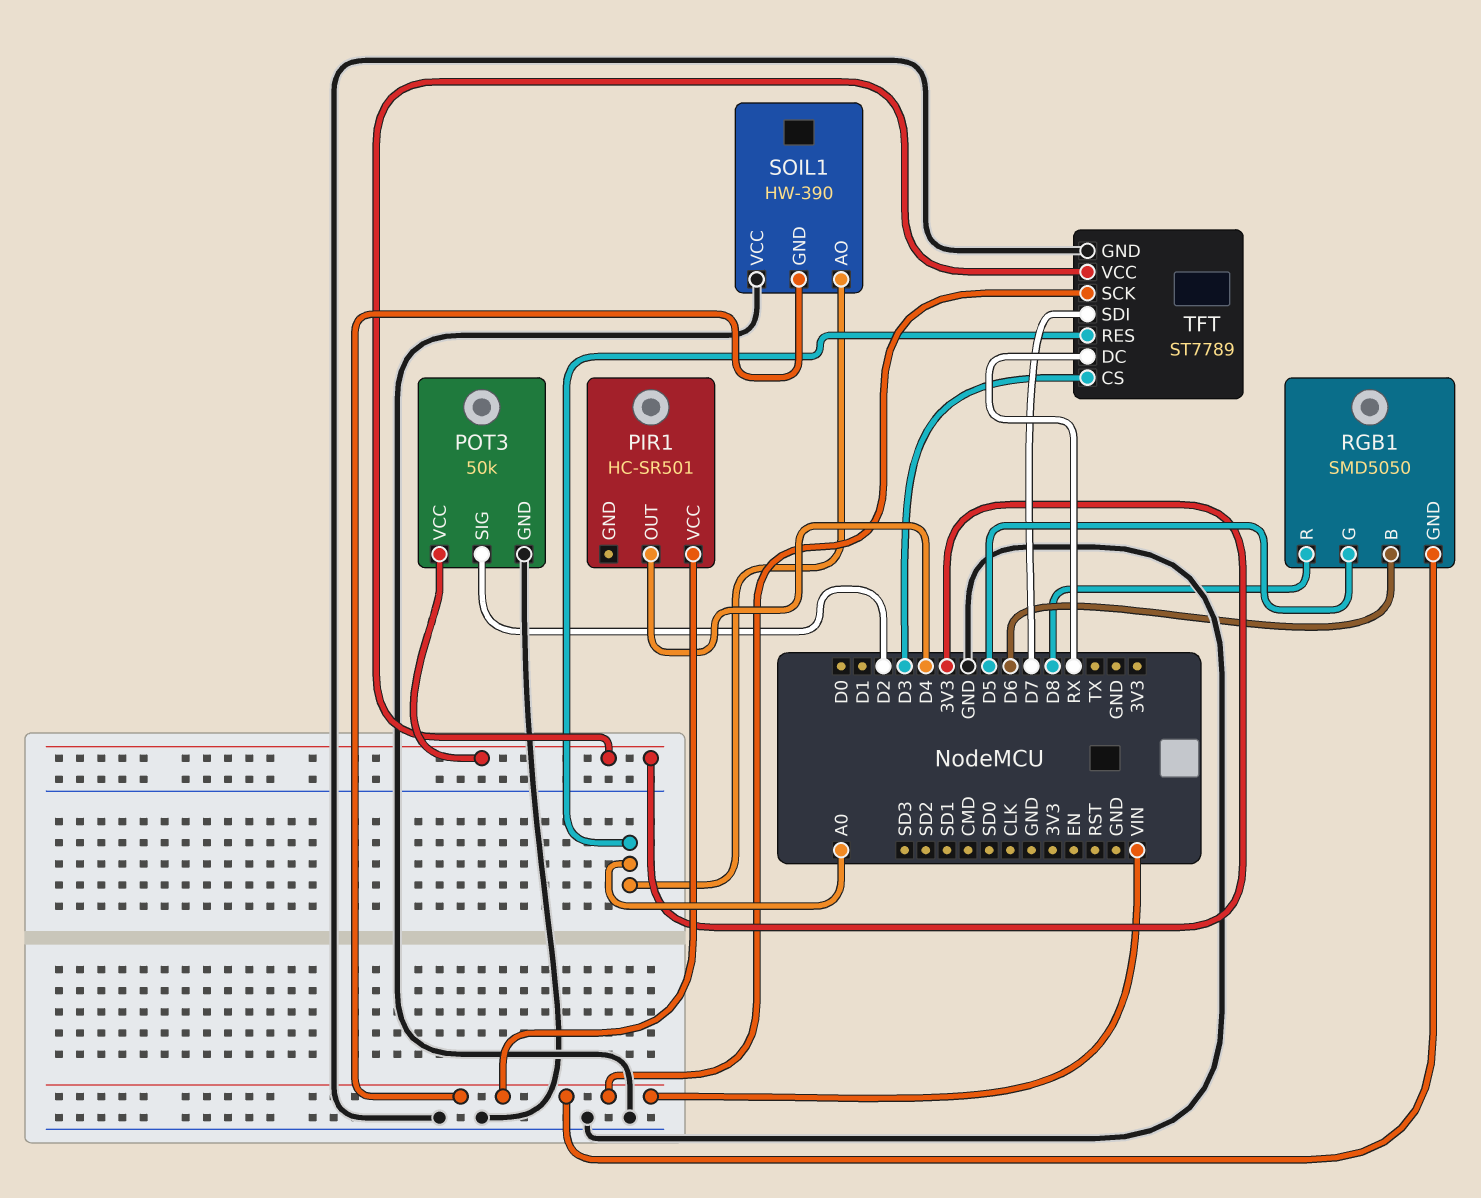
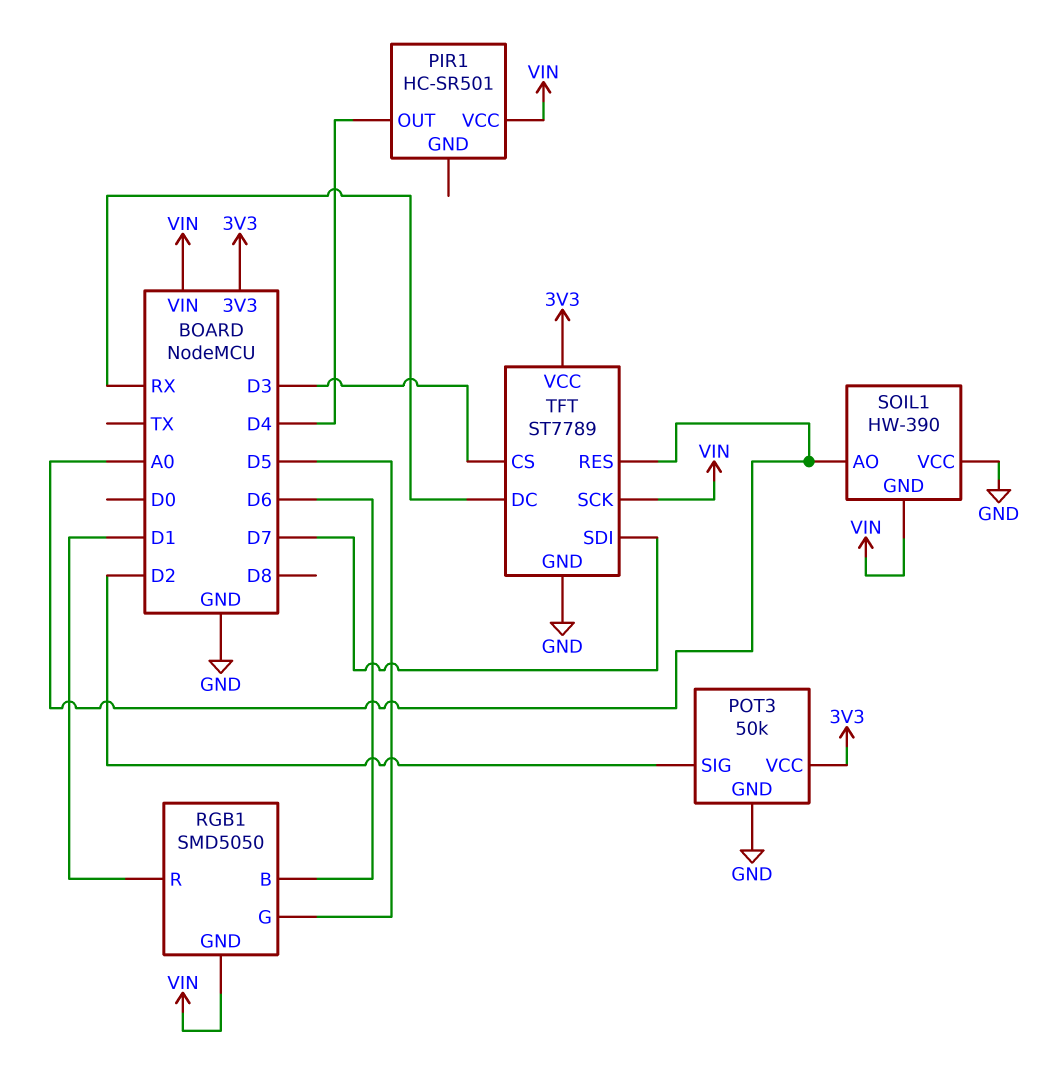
RGB1 pin R: D8 -> D1

